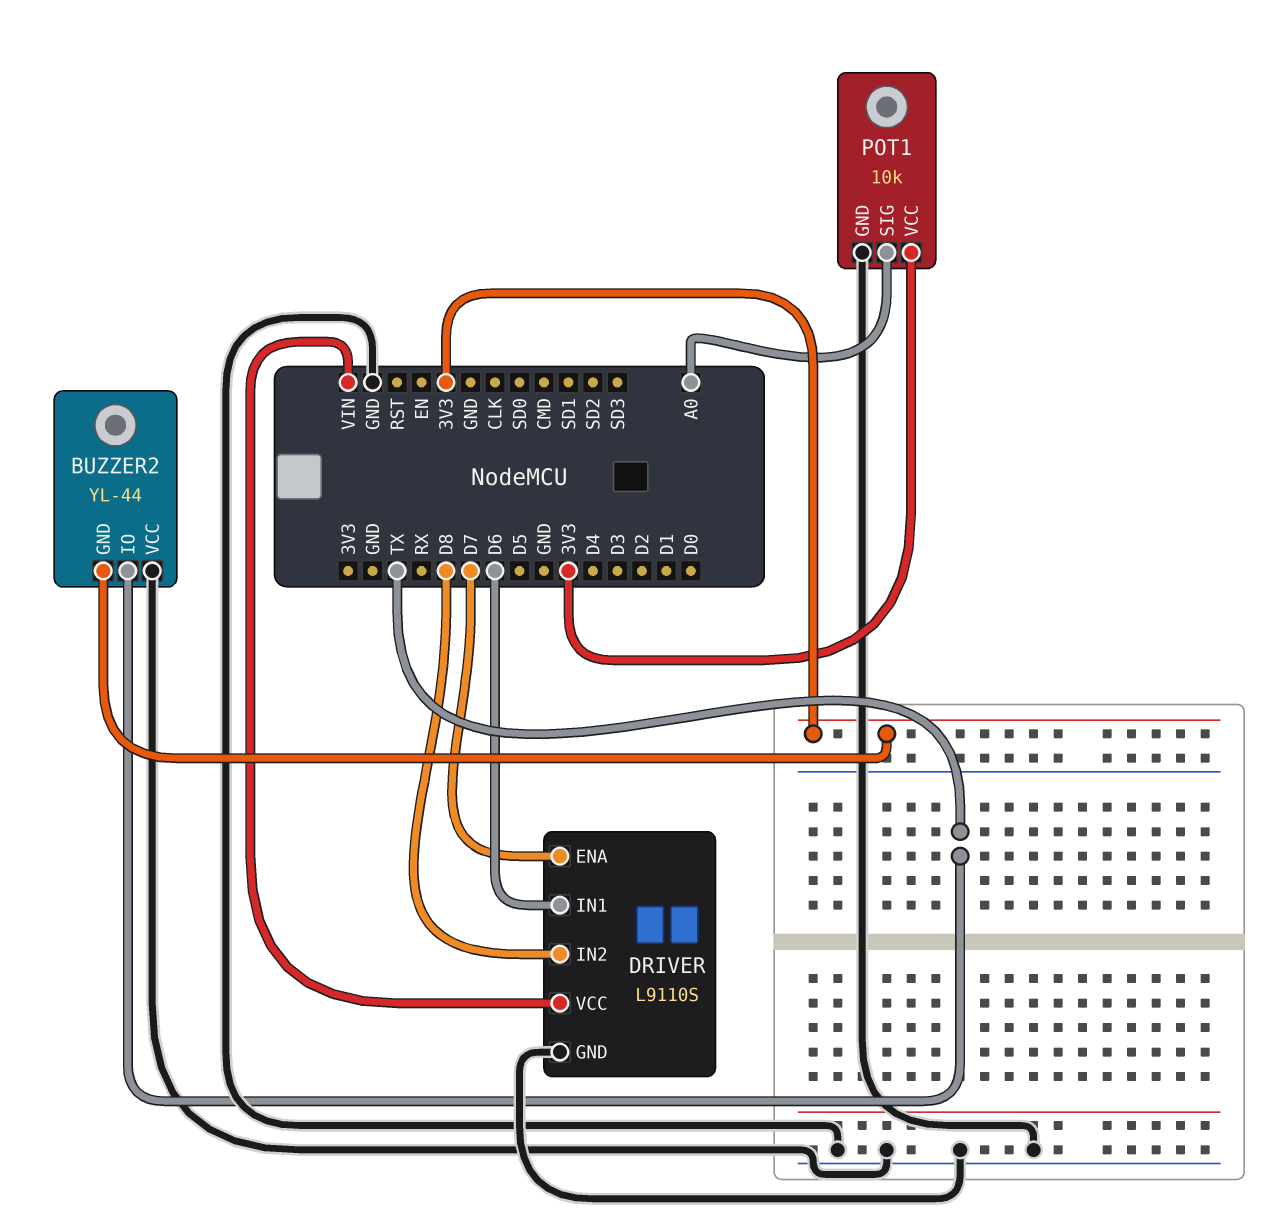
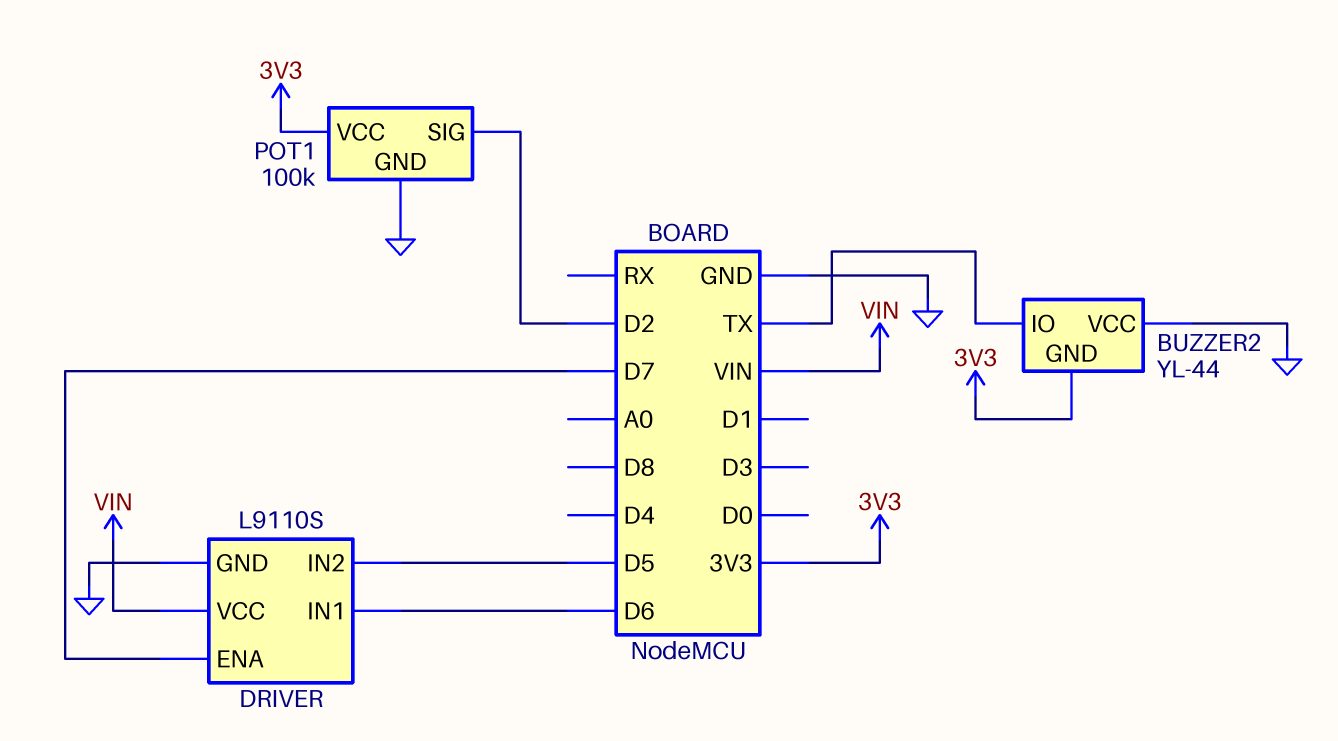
DRIVER pin IN2: D8 -> D5
POT1: 10k -> 100k
POT1 pin SIG: A0 -> D2

